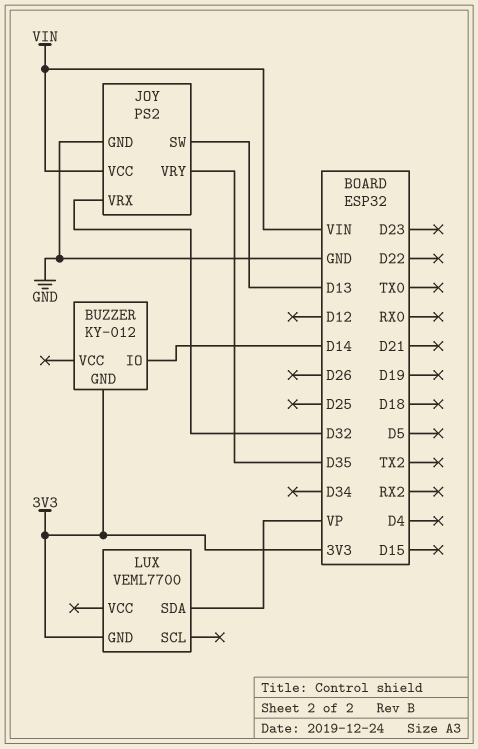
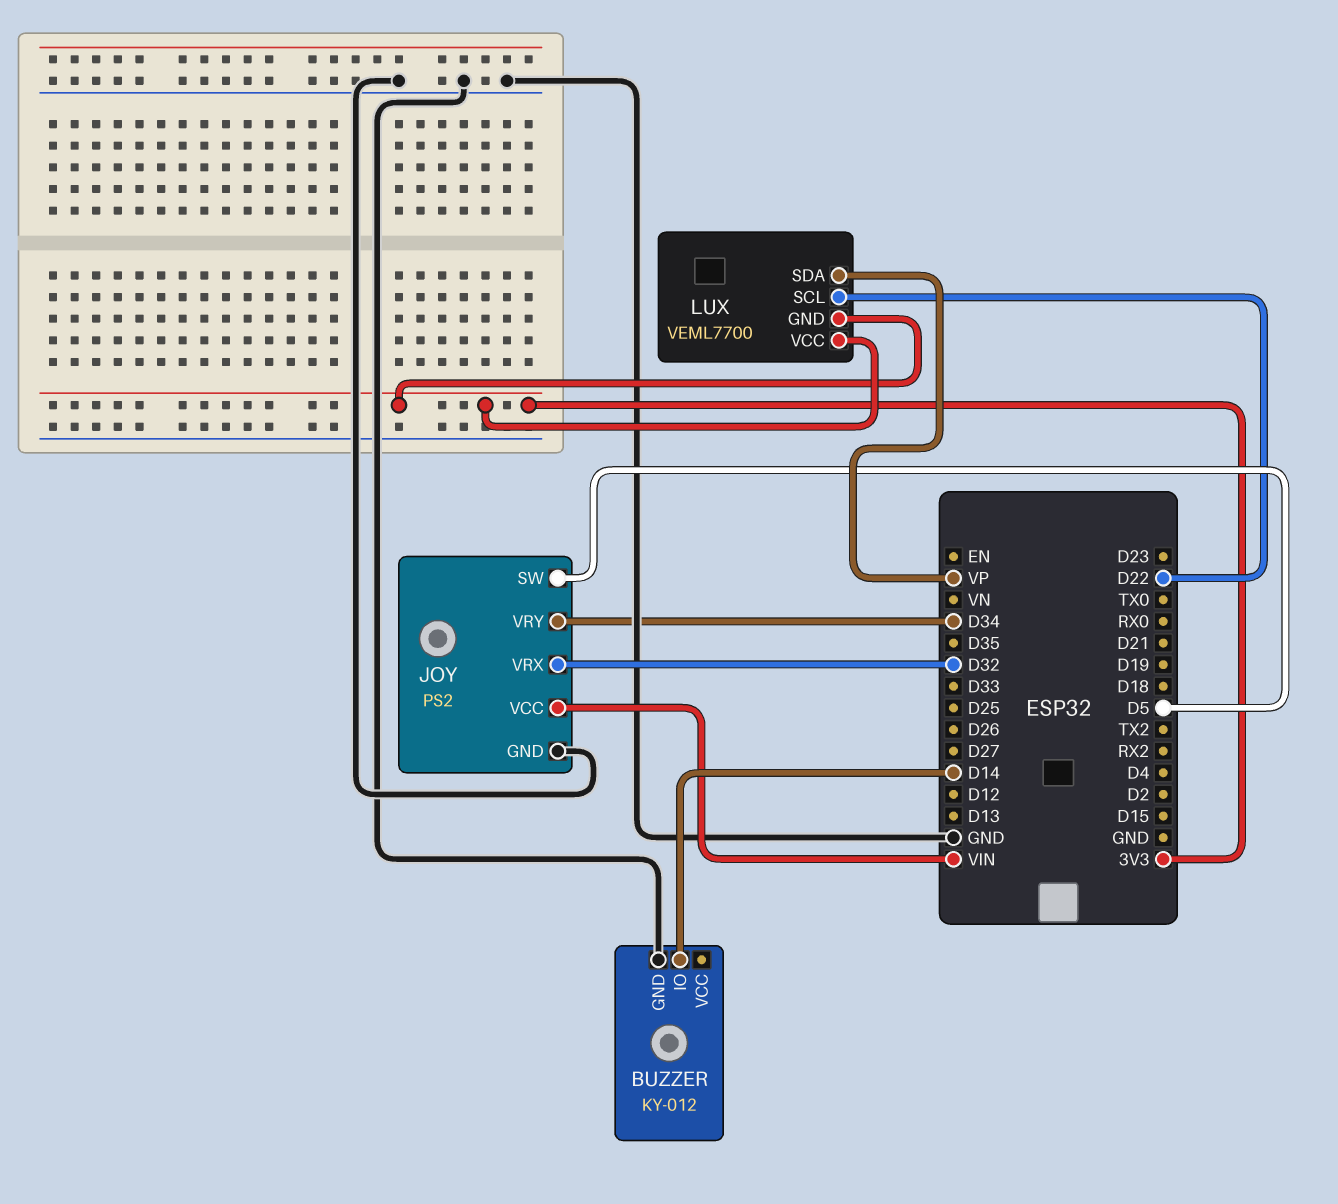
BUZZER pin GND: 3V3 -> GND
JOY pin SW: D13 -> D5
JOY pin VRY: D35 -> D34
LUX pin SCL: none -> D22
LUX pin VCC: none -> 3V3

